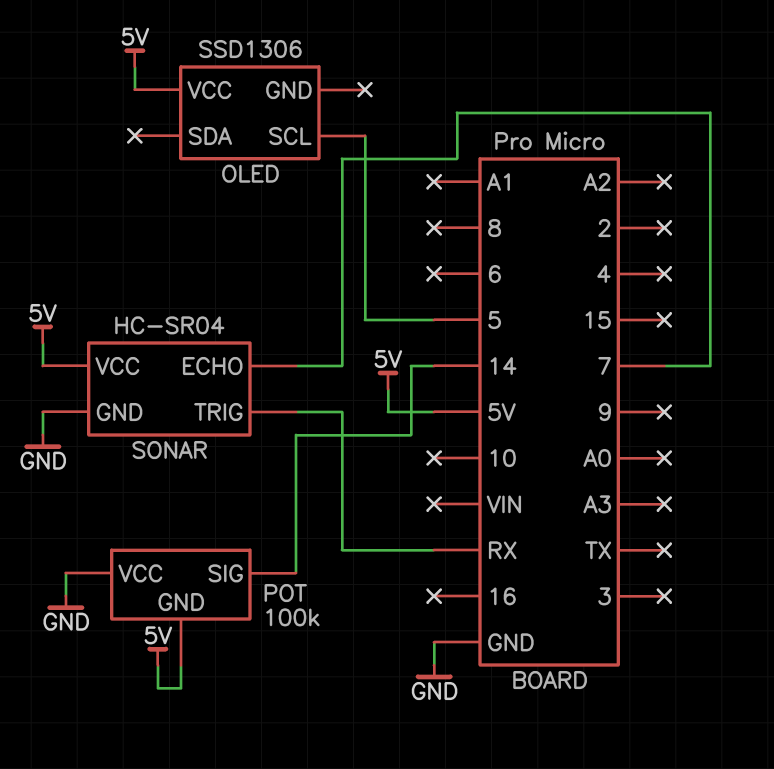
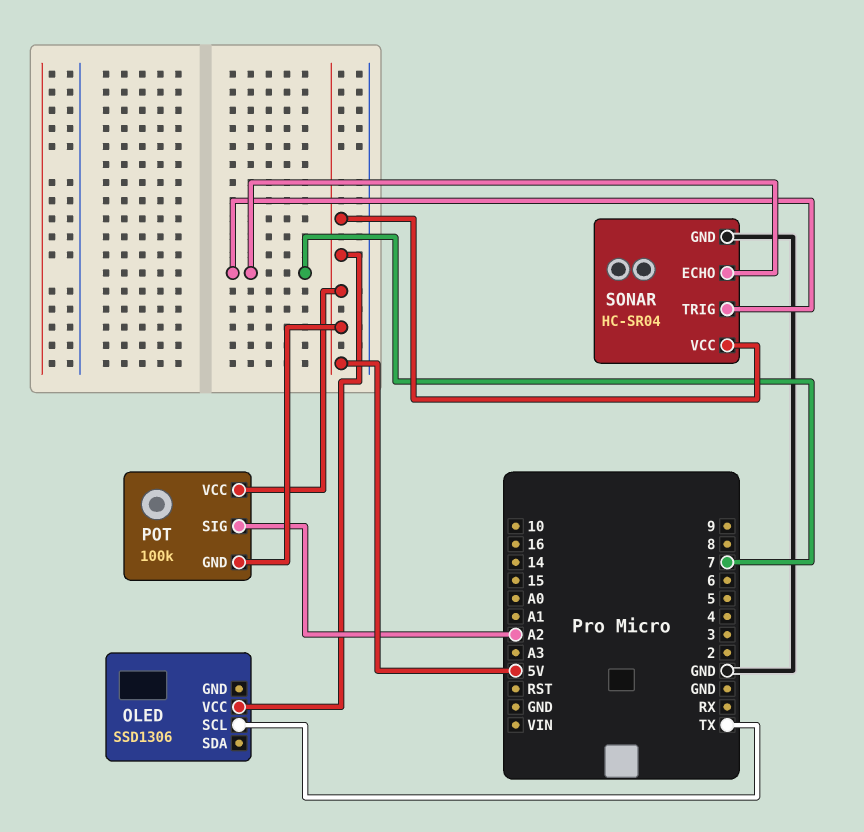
OLED pin SCL: 5 -> TX
POT pin SIG: 14 -> A2
POT pin VCC: GND -> 5V
SONAR pin TRIG: RX -> 7

